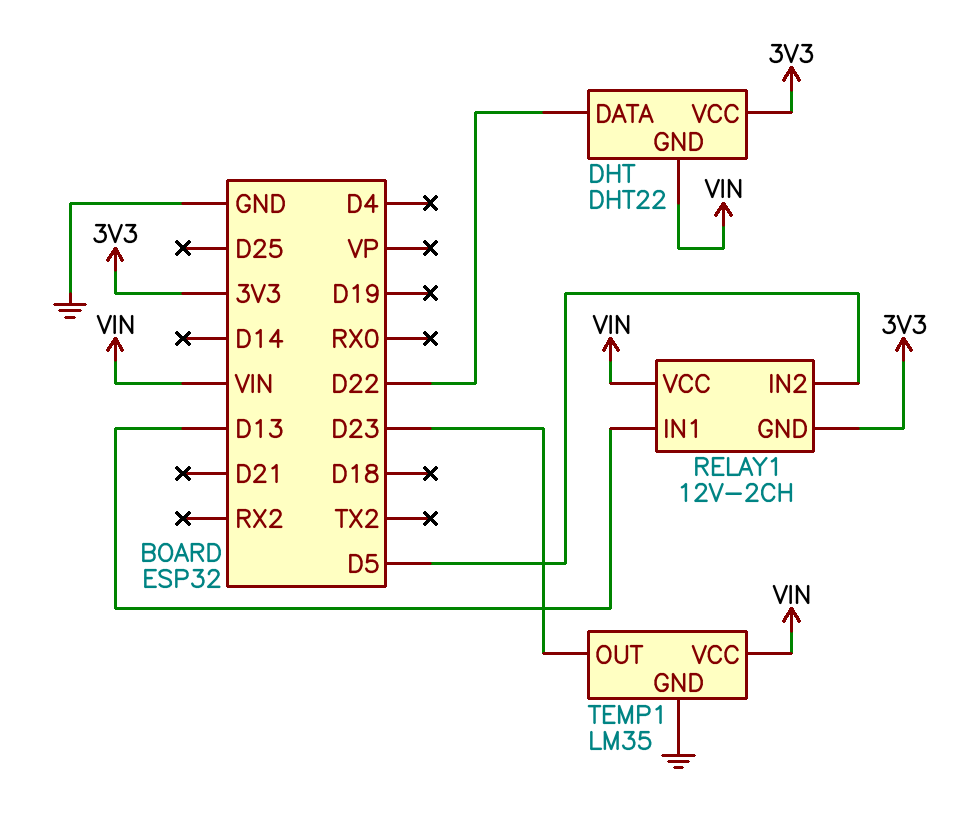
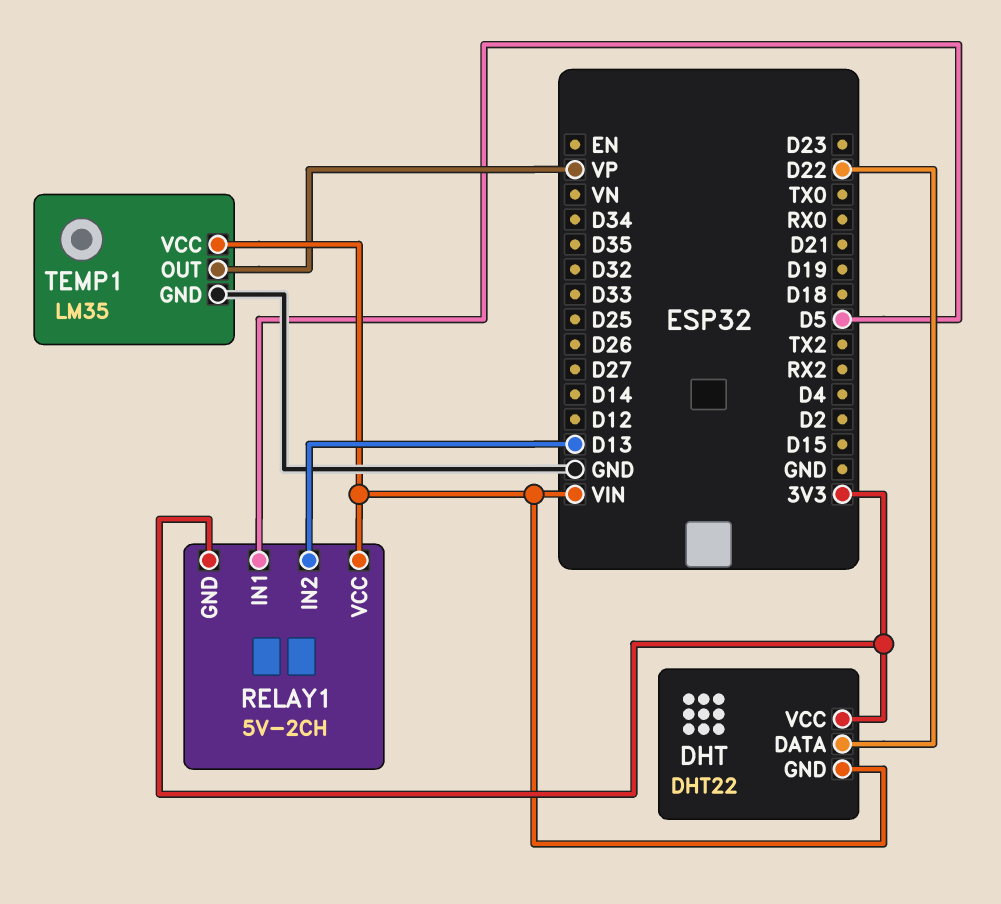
RELAY1: 12V-2CH -> 5V-2CH
RELAY1 pin IN1: D13 -> D5
RELAY1 pin IN2: D5 -> D13
TEMP1 pin OUT: D23 -> VP

